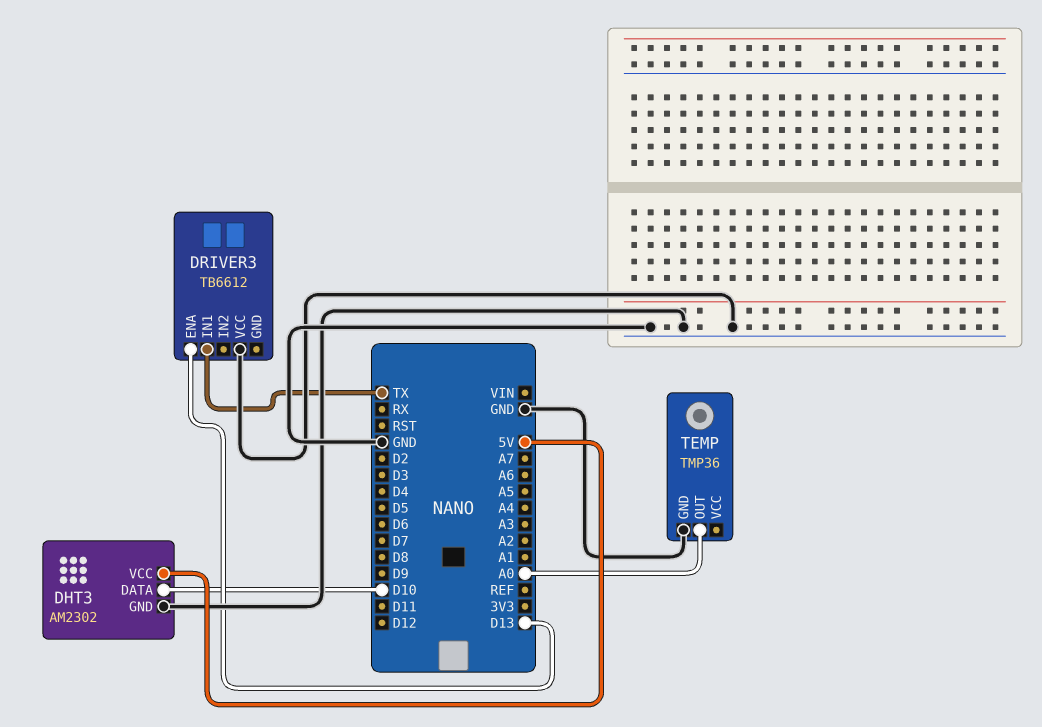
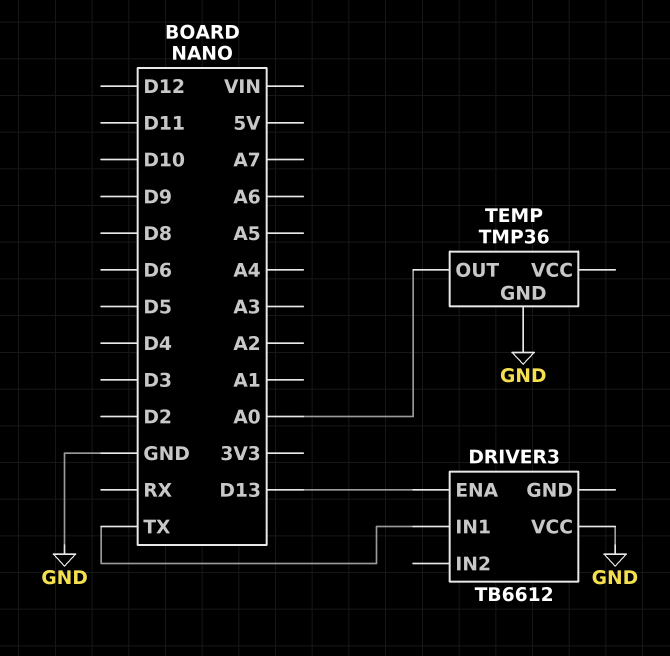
DHT3: AM2302 -> none
DHT3 pin DATA: D10 -> none
DHT3 pin GND: GND -> none
DHT3 pin VCC: 5V -> none

